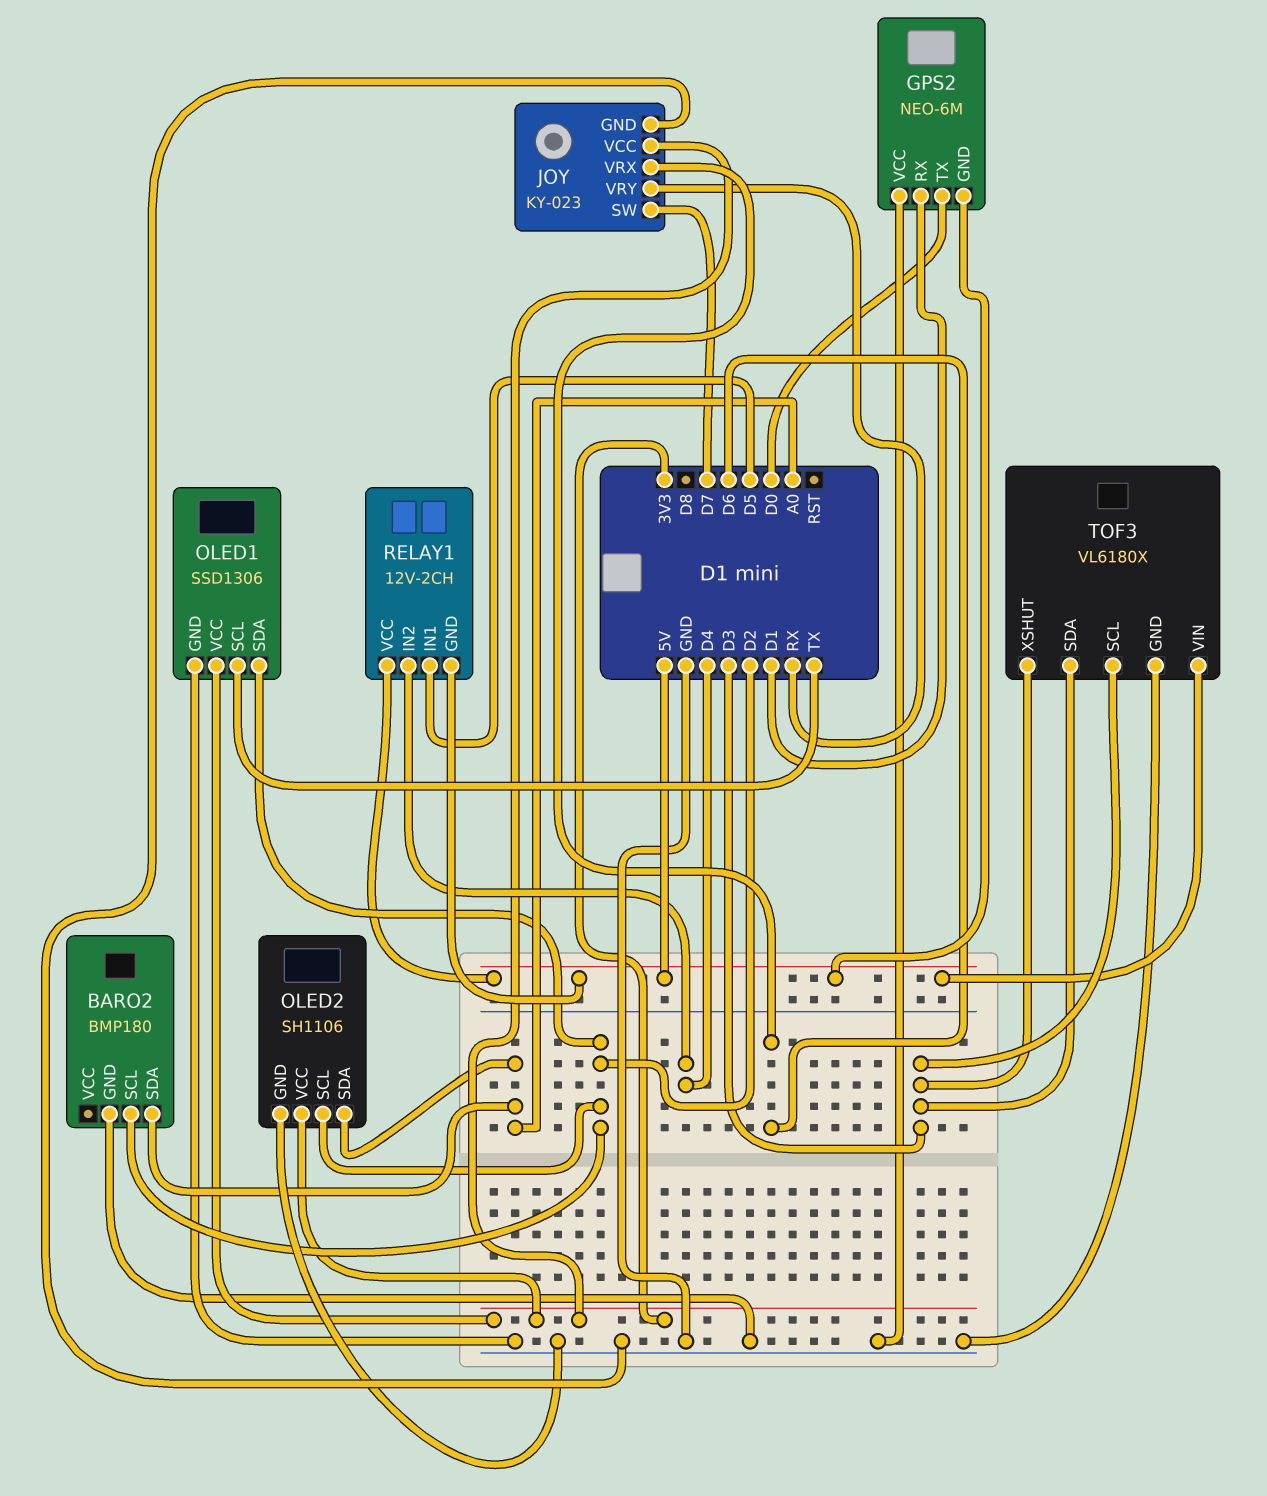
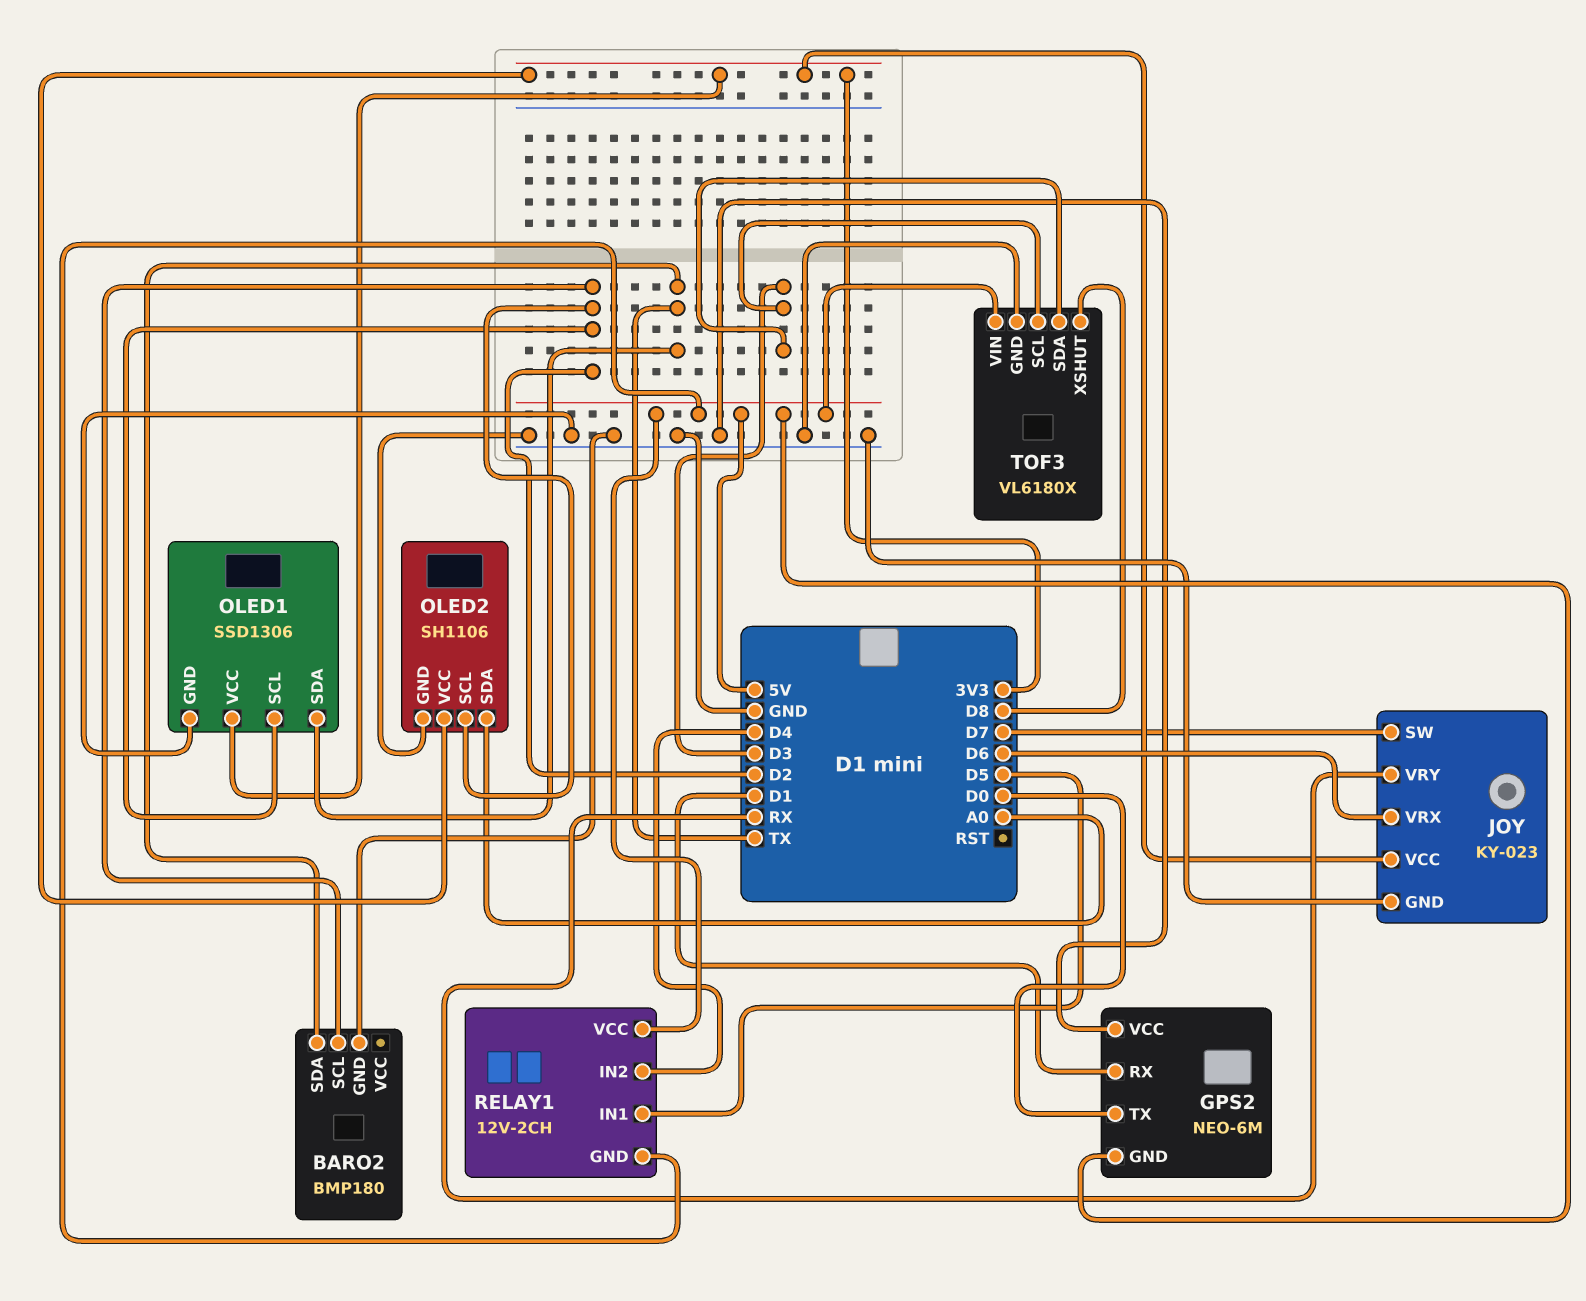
BARO2 pin SDA: A0 -> TX
OLED1 pin SCL: TX -> D2
OLED1 pin SDA: D2 -> TX
TOF3 pin XSHUT: D3 -> D8

